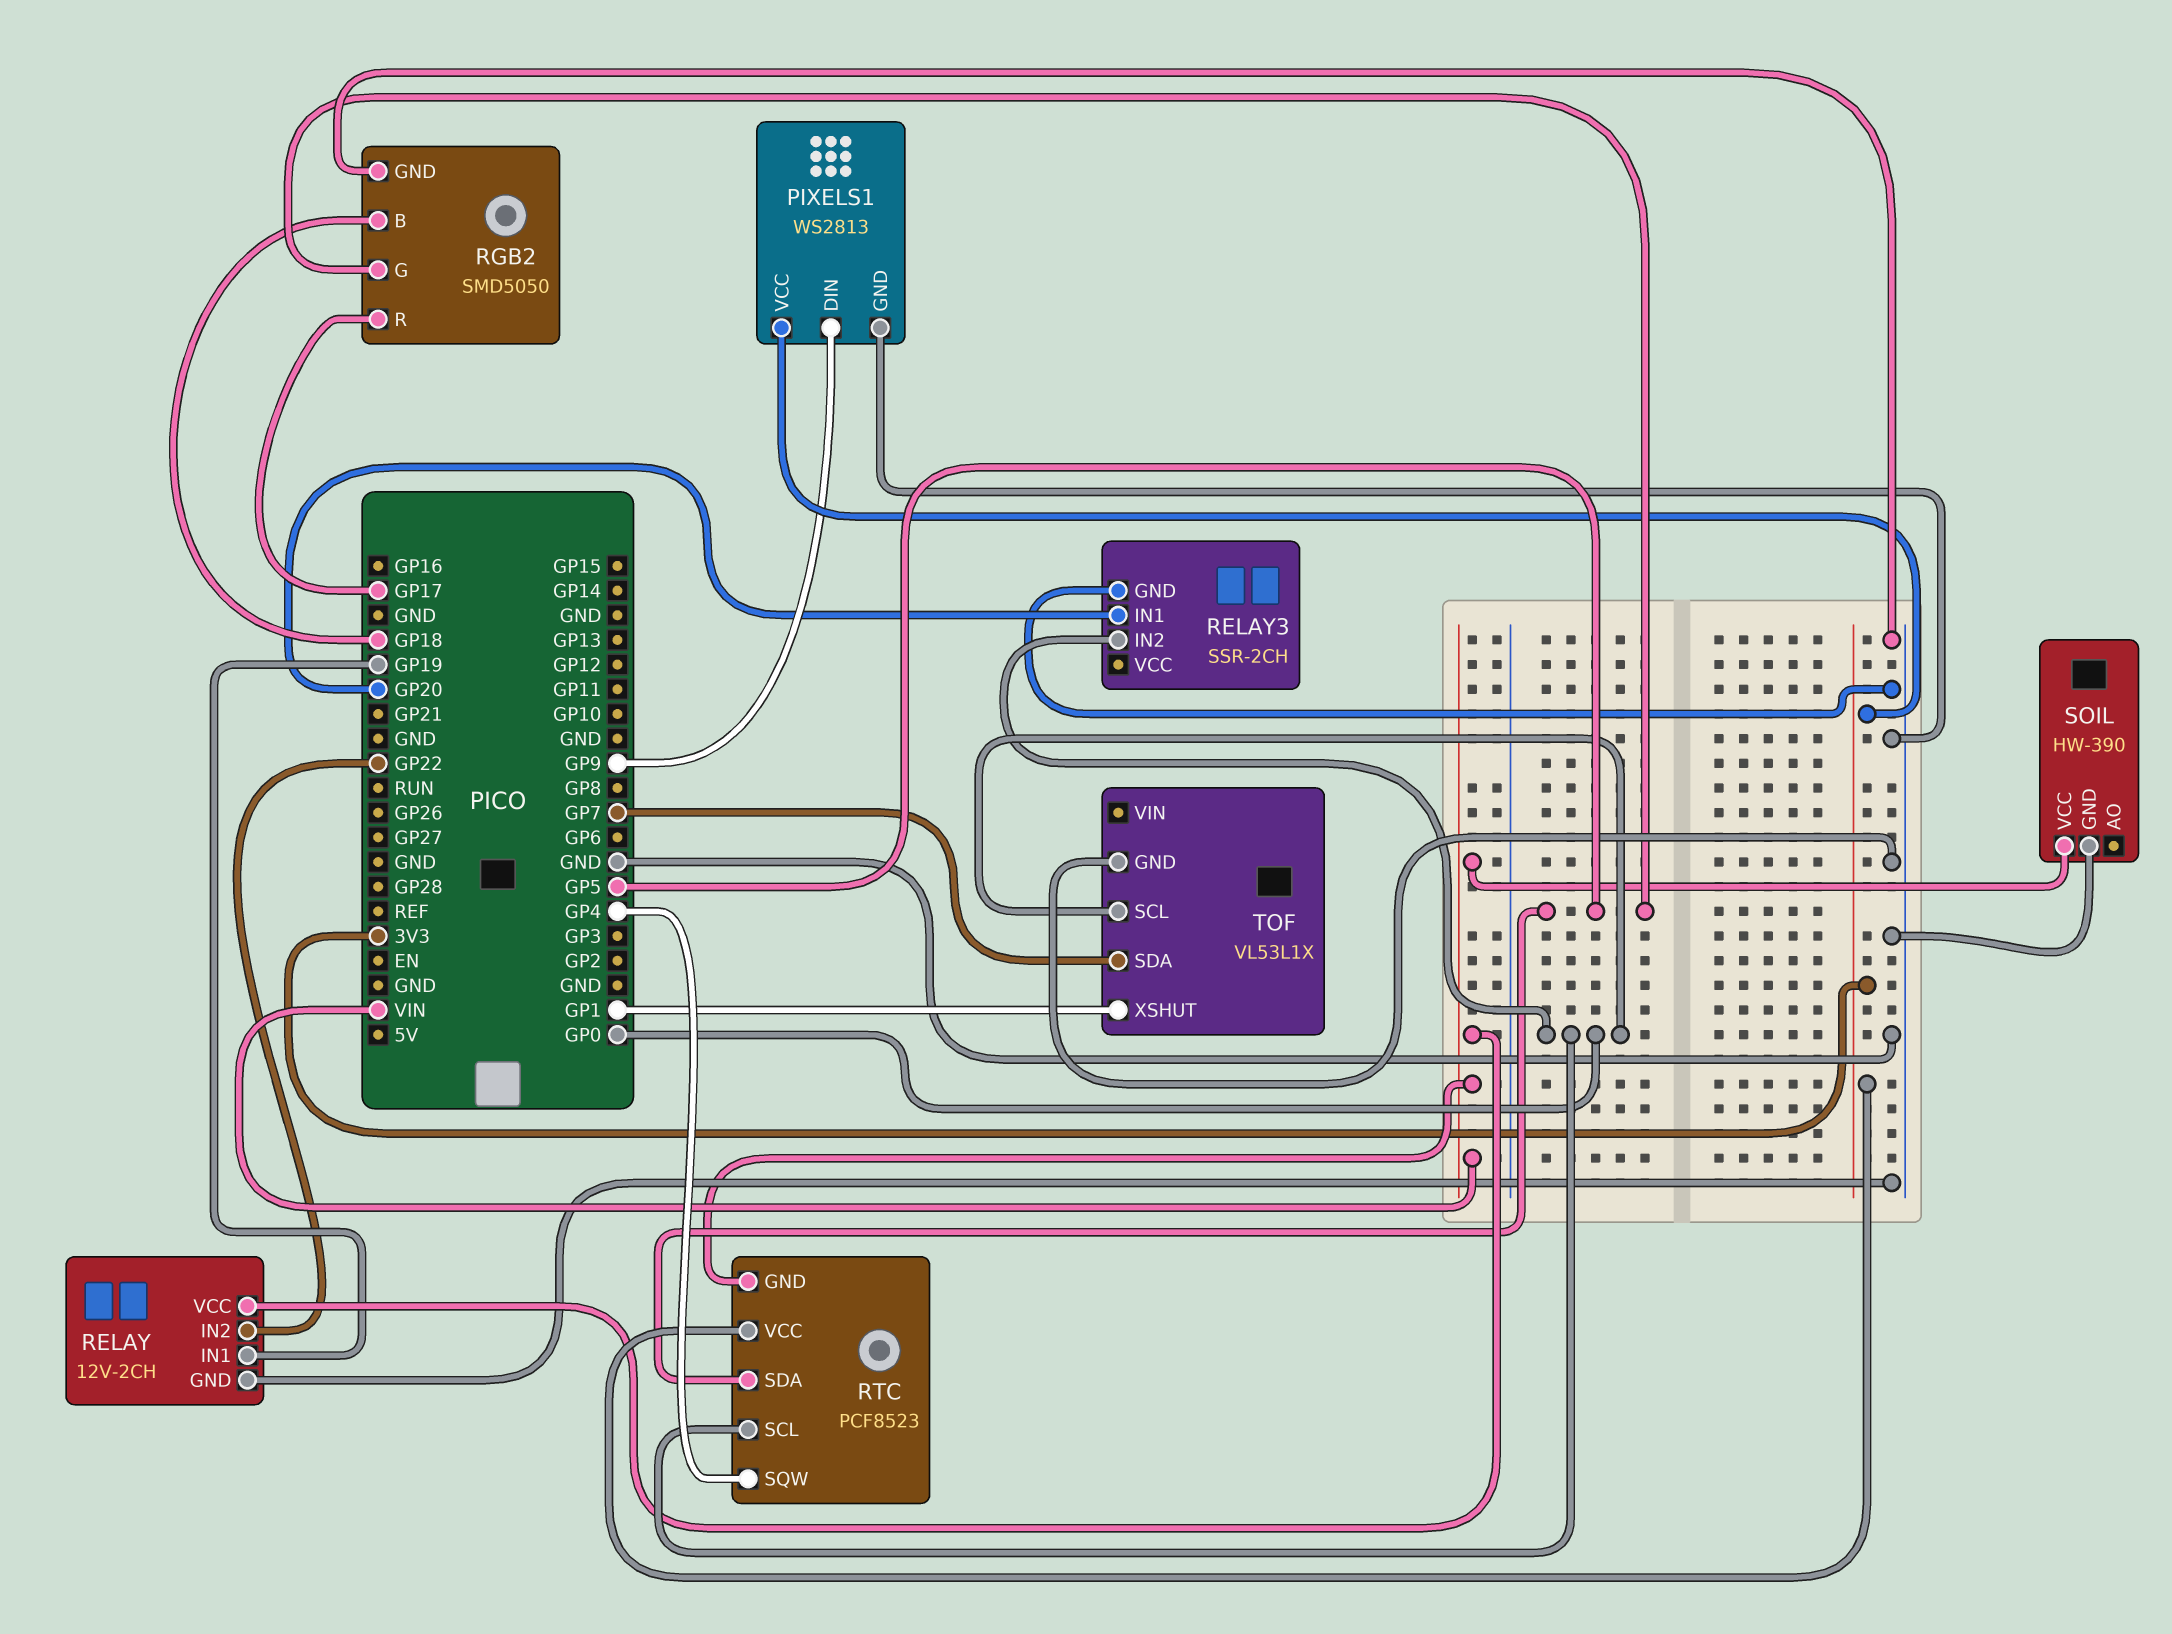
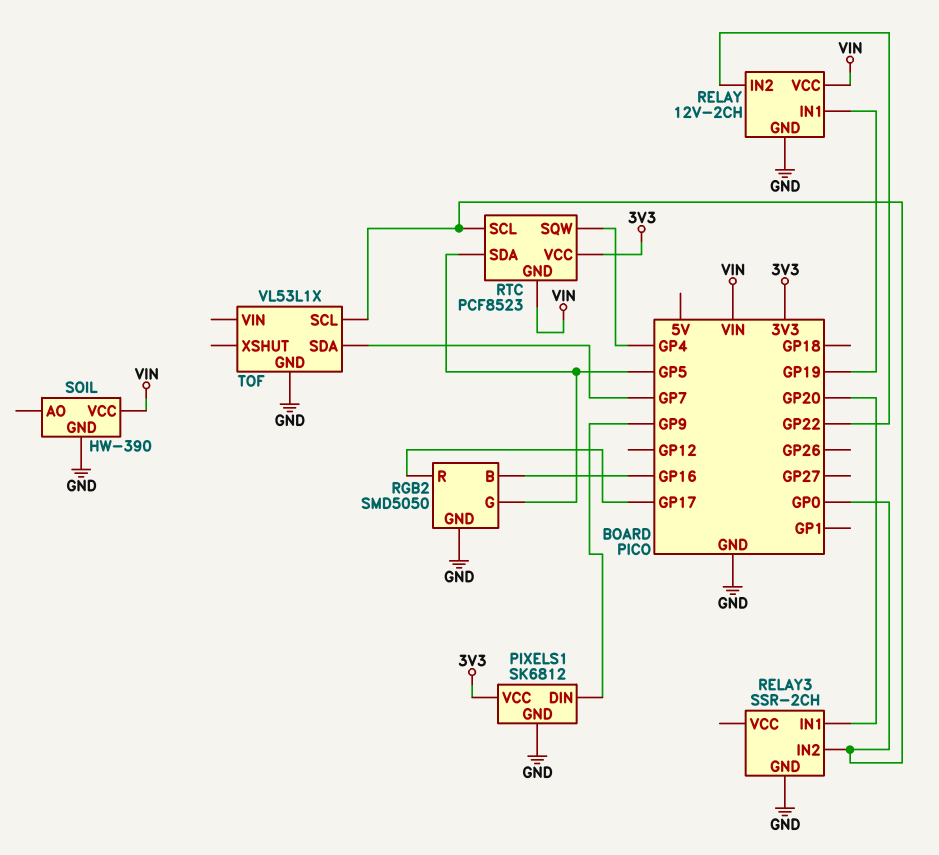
PIXELS1: WS2813 -> SK6812
RGB2 pin B: GP18 -> GP16
TOF pin XSHUT: GP1 -> none

